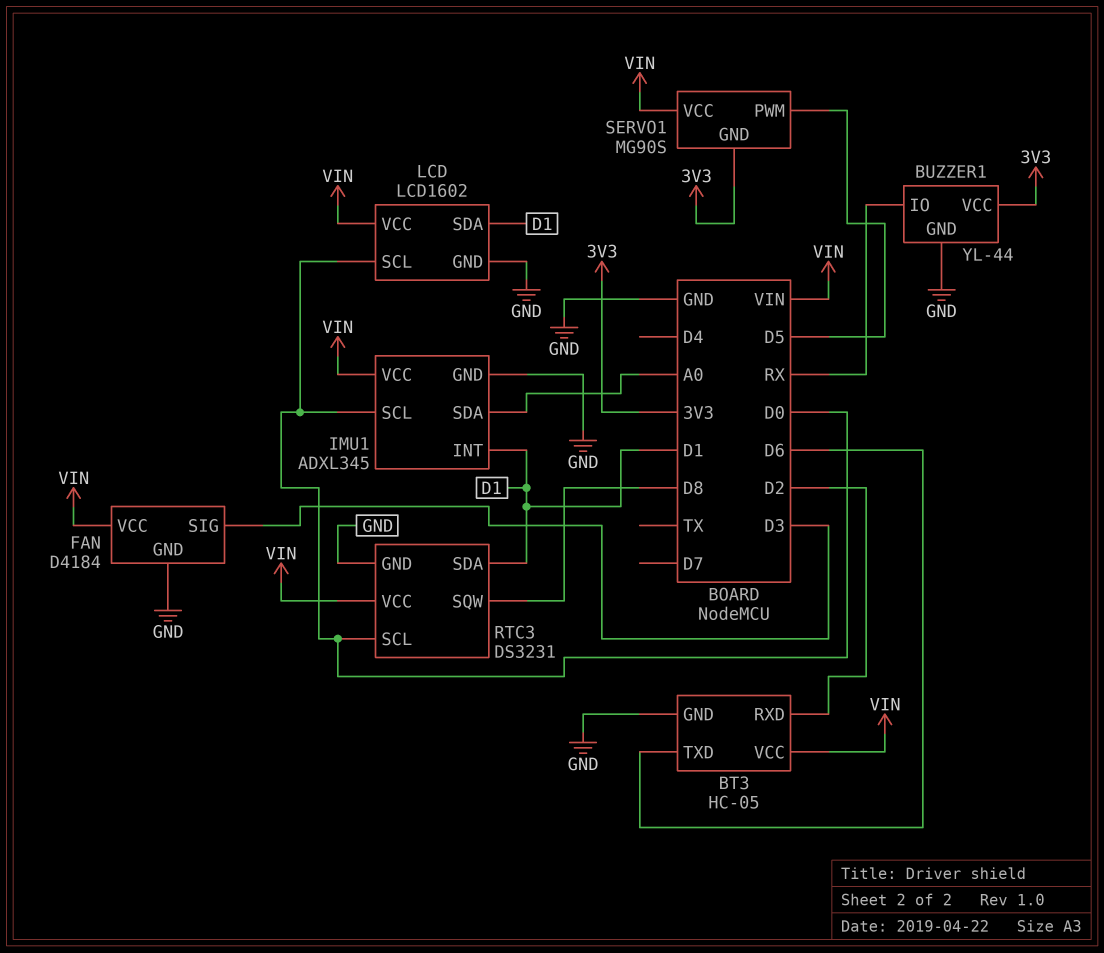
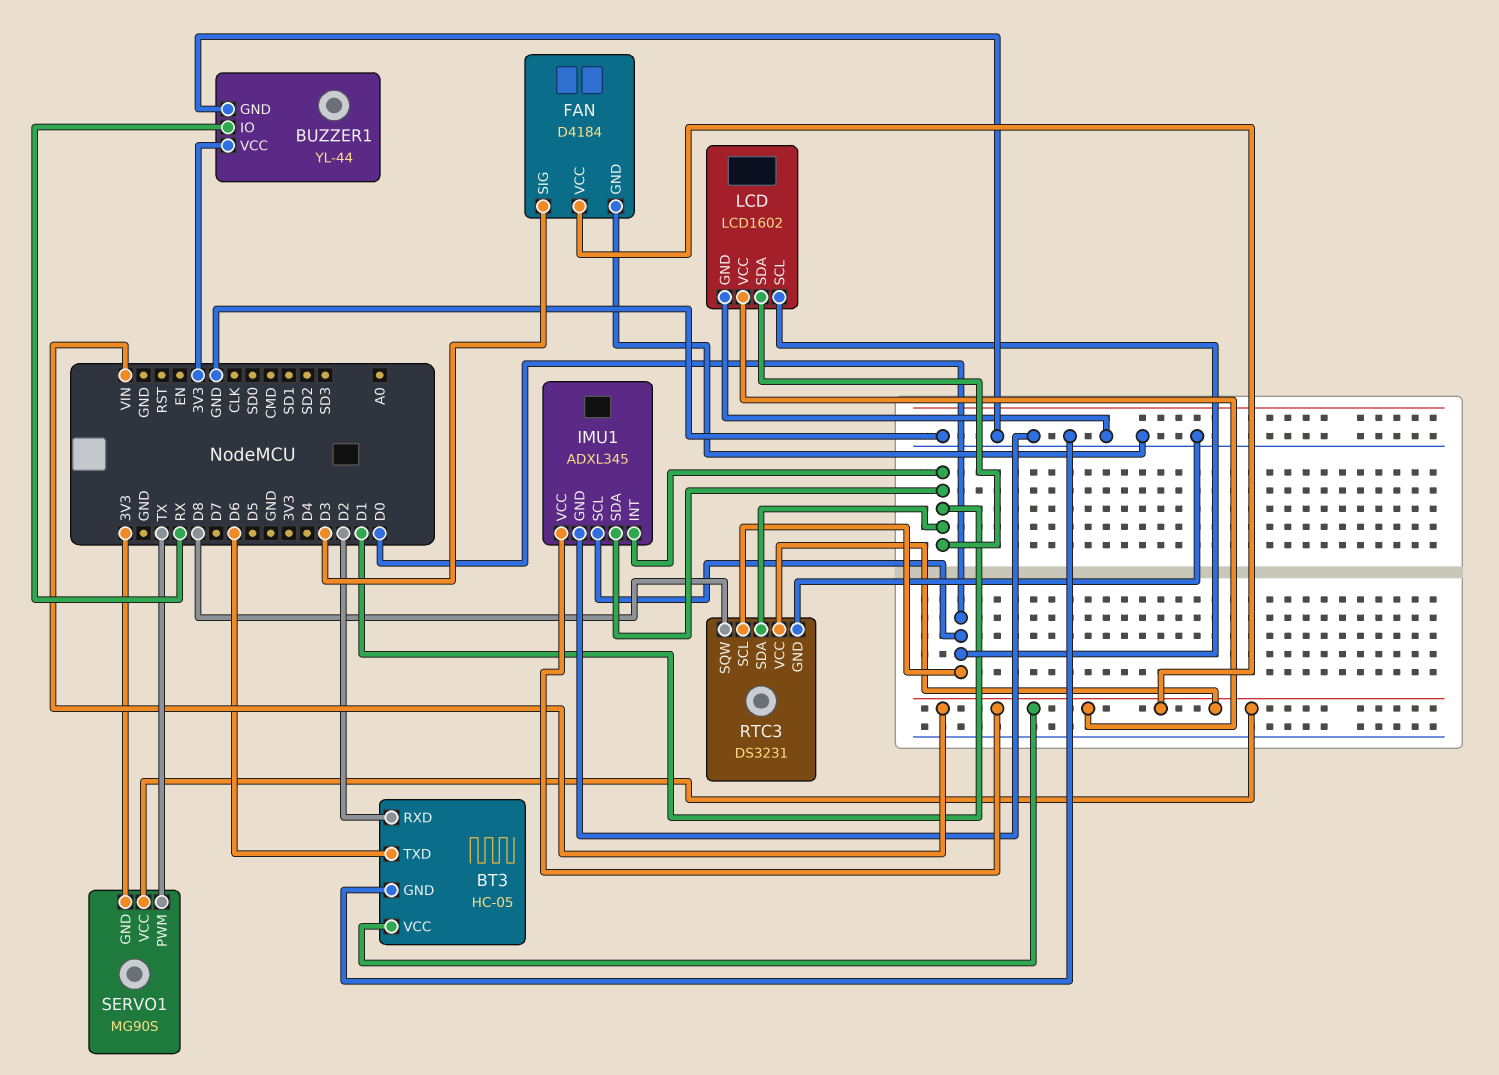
IMU1 pin SDA: A0 -> D1
SERVO1 pin PWM: D5 -> TX

